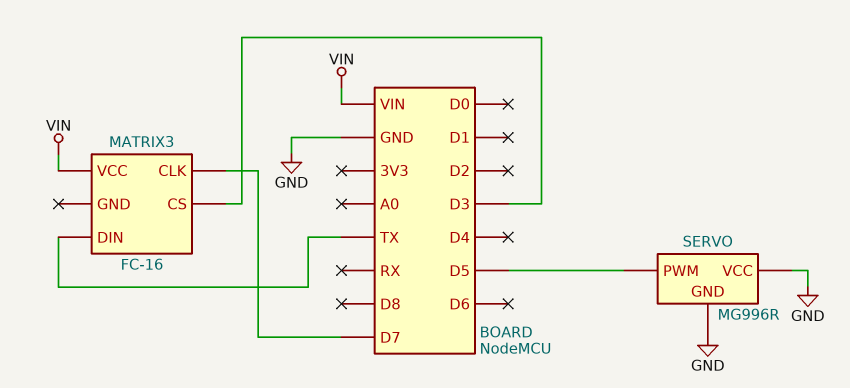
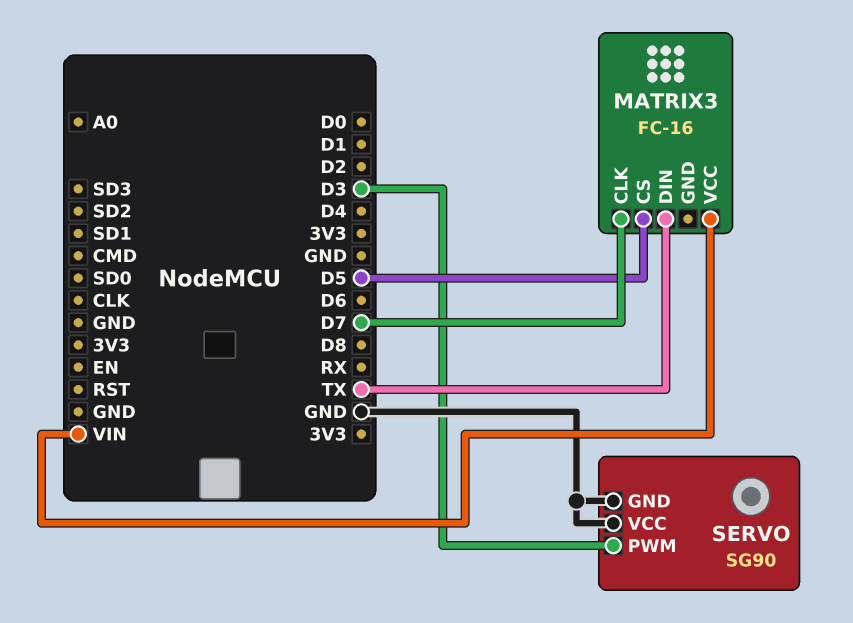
MATRIX3 pin CS: D3 -> D5
SERVO: MG996R -> SG90
SERVO pin PWM: D5 -> D3

